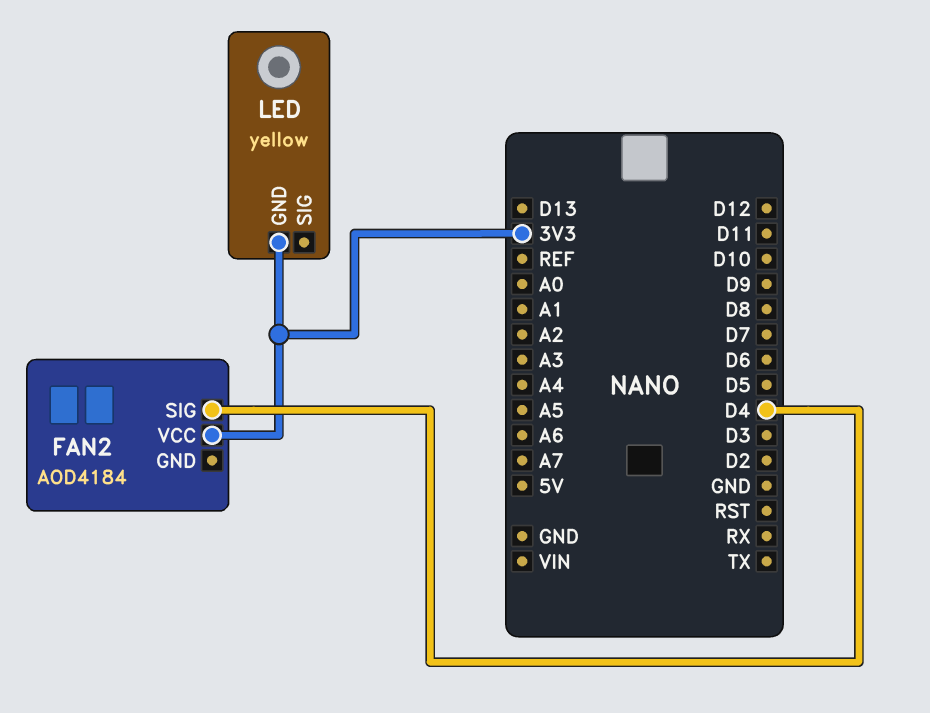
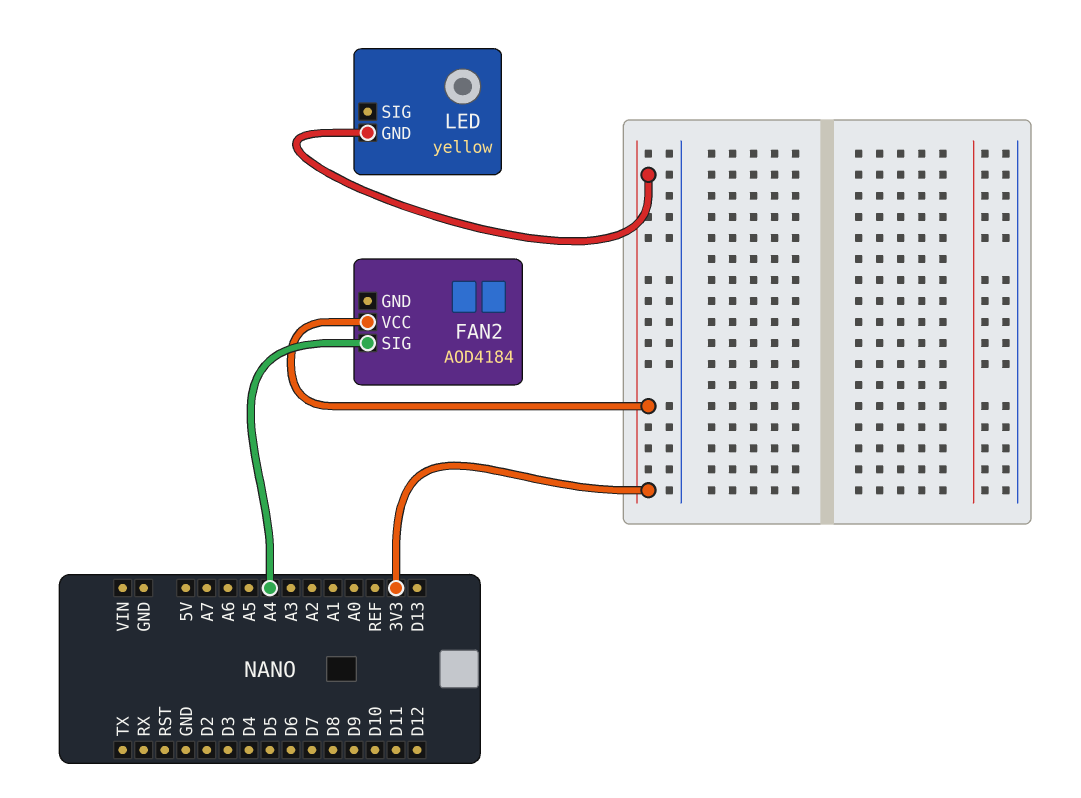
FAN2 pin SIG: D4 -> A4

